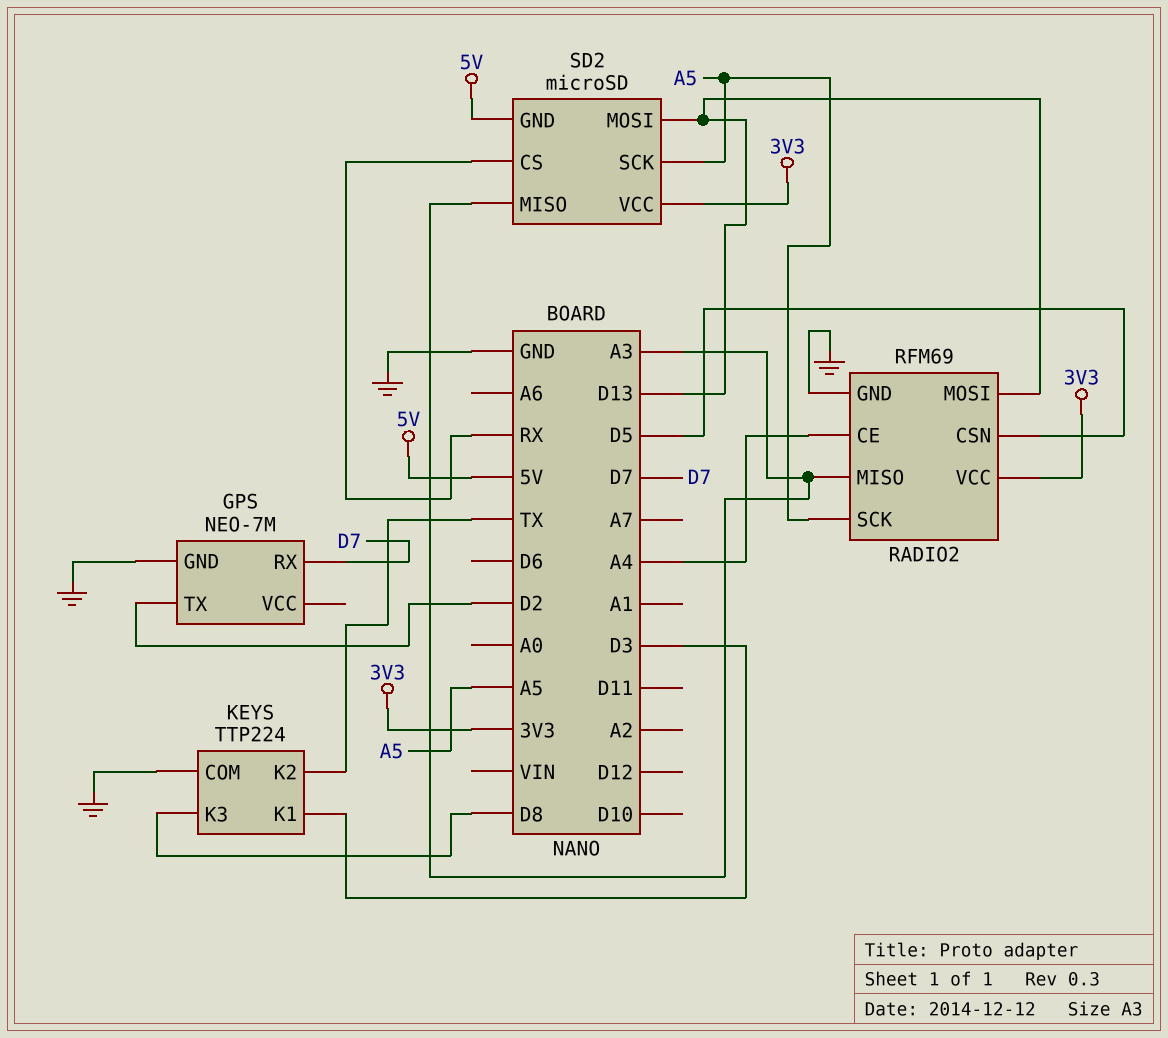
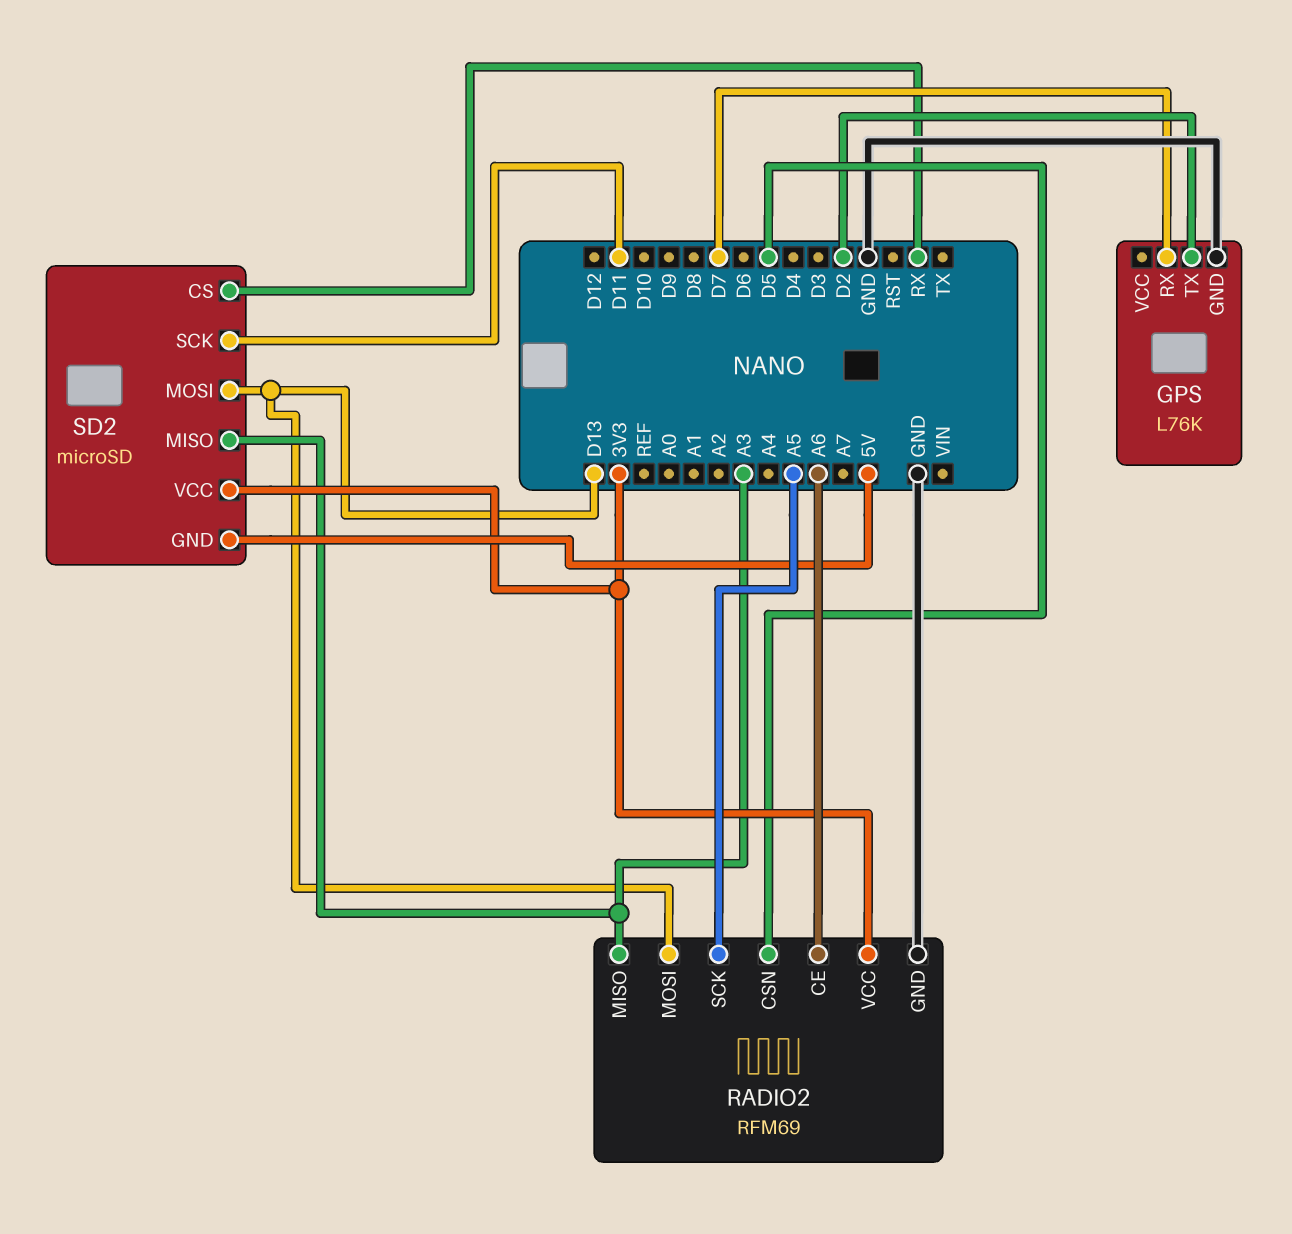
GPS: NEO-7M -> L76K
KEYS: TTP224 -> none
KEYS pin COM: GND -> none
KEYS pin K1: D3 -> none
KEYS pin K2: TX -> none
KEYS pin K3: D8 -> none
RADIO2 pin CE: A4 -> A6
SD2 pin SCK: A5 -> D11

